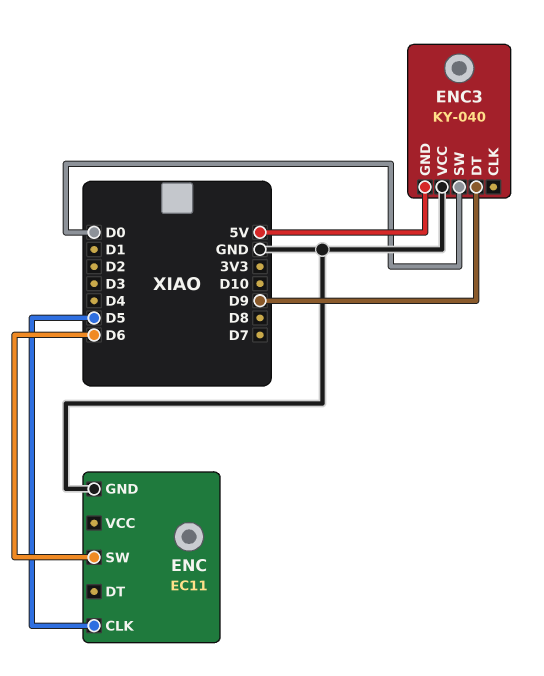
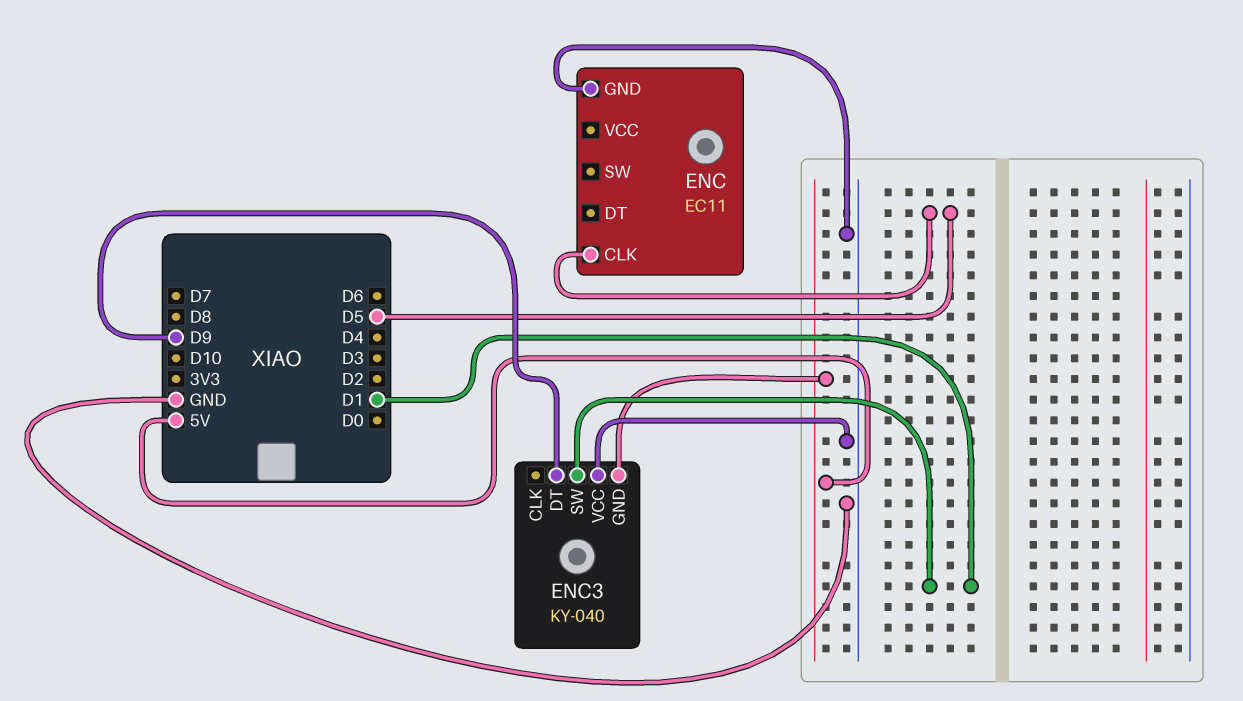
ENC pin SW: D6 -> none
ENC3 pin SW: D0 -> D1

